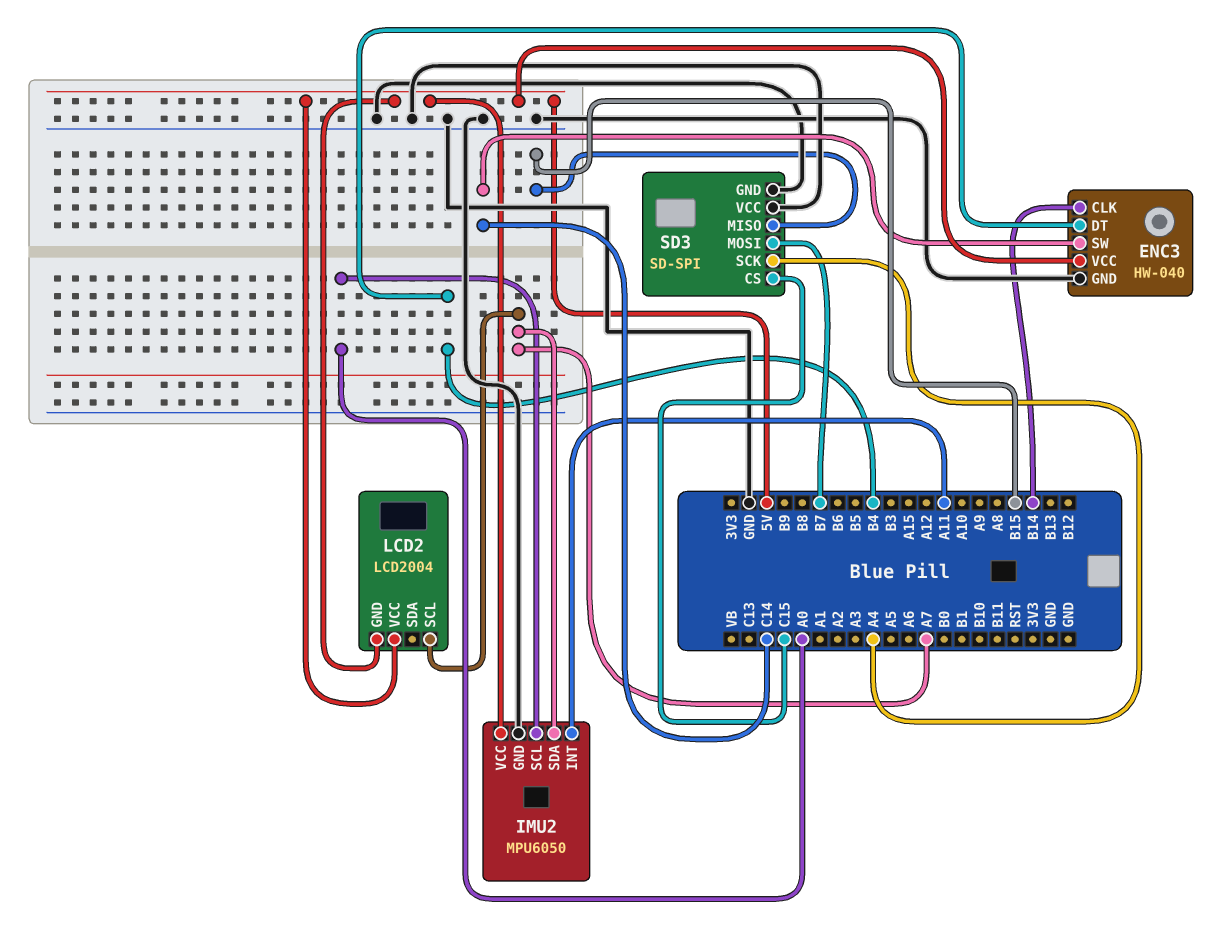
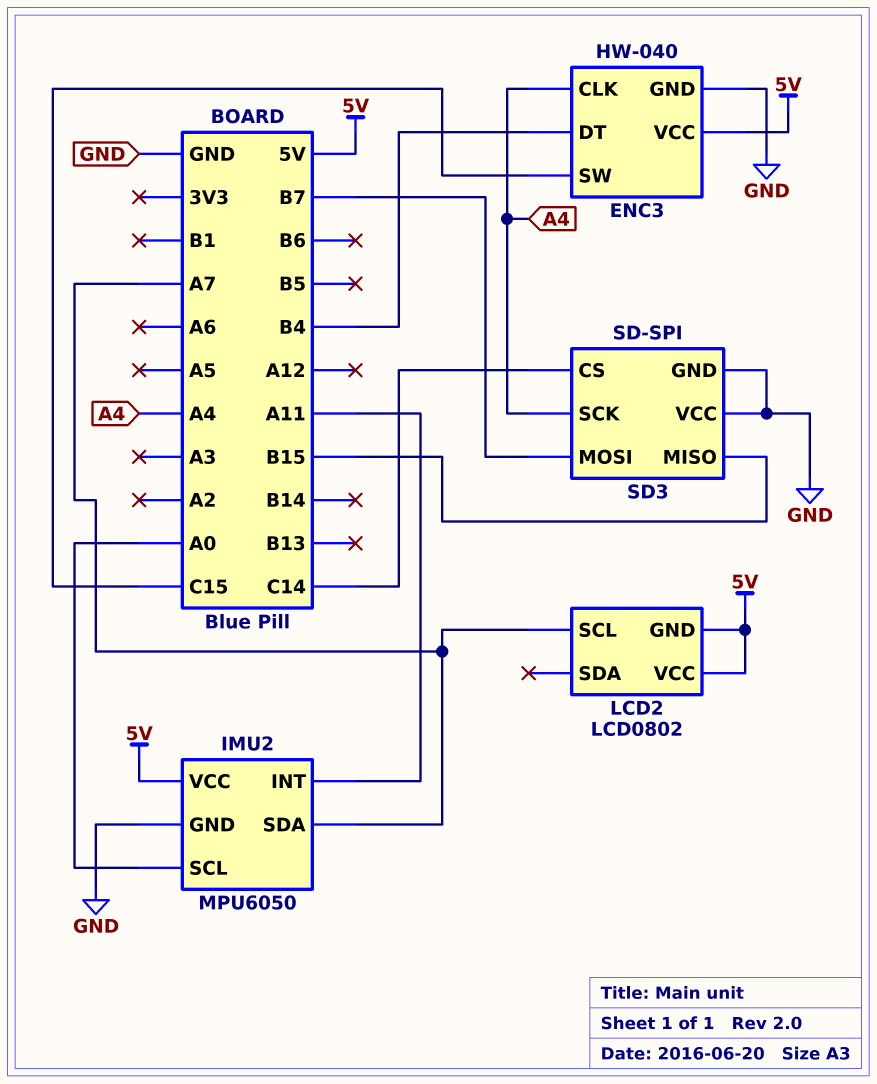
ENC3 pin CLK: B14 -> A4
ENC3 pin SW: C14 -> C15
LCD2: LCD2004 -> LCD0802
SD3 pin CS: C15 -> C14

